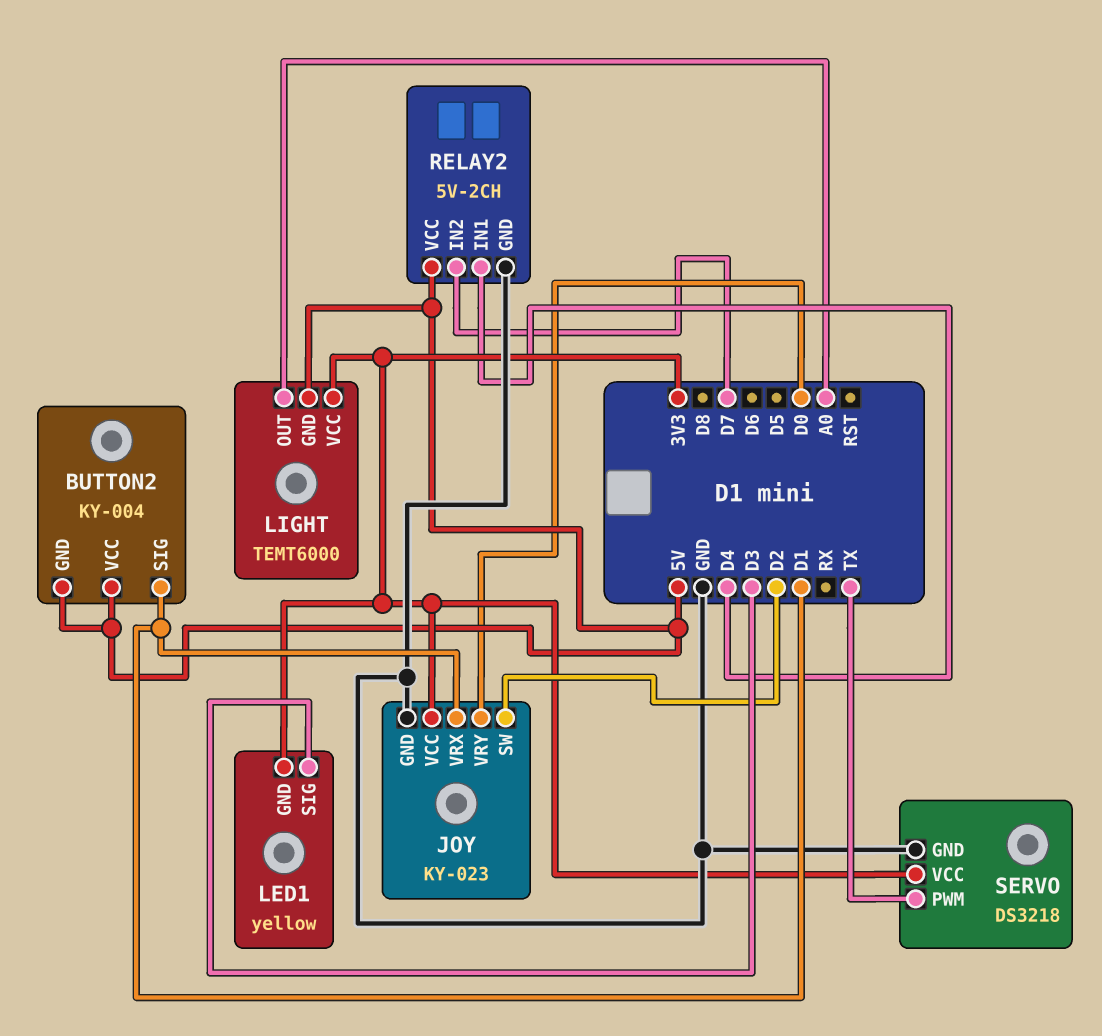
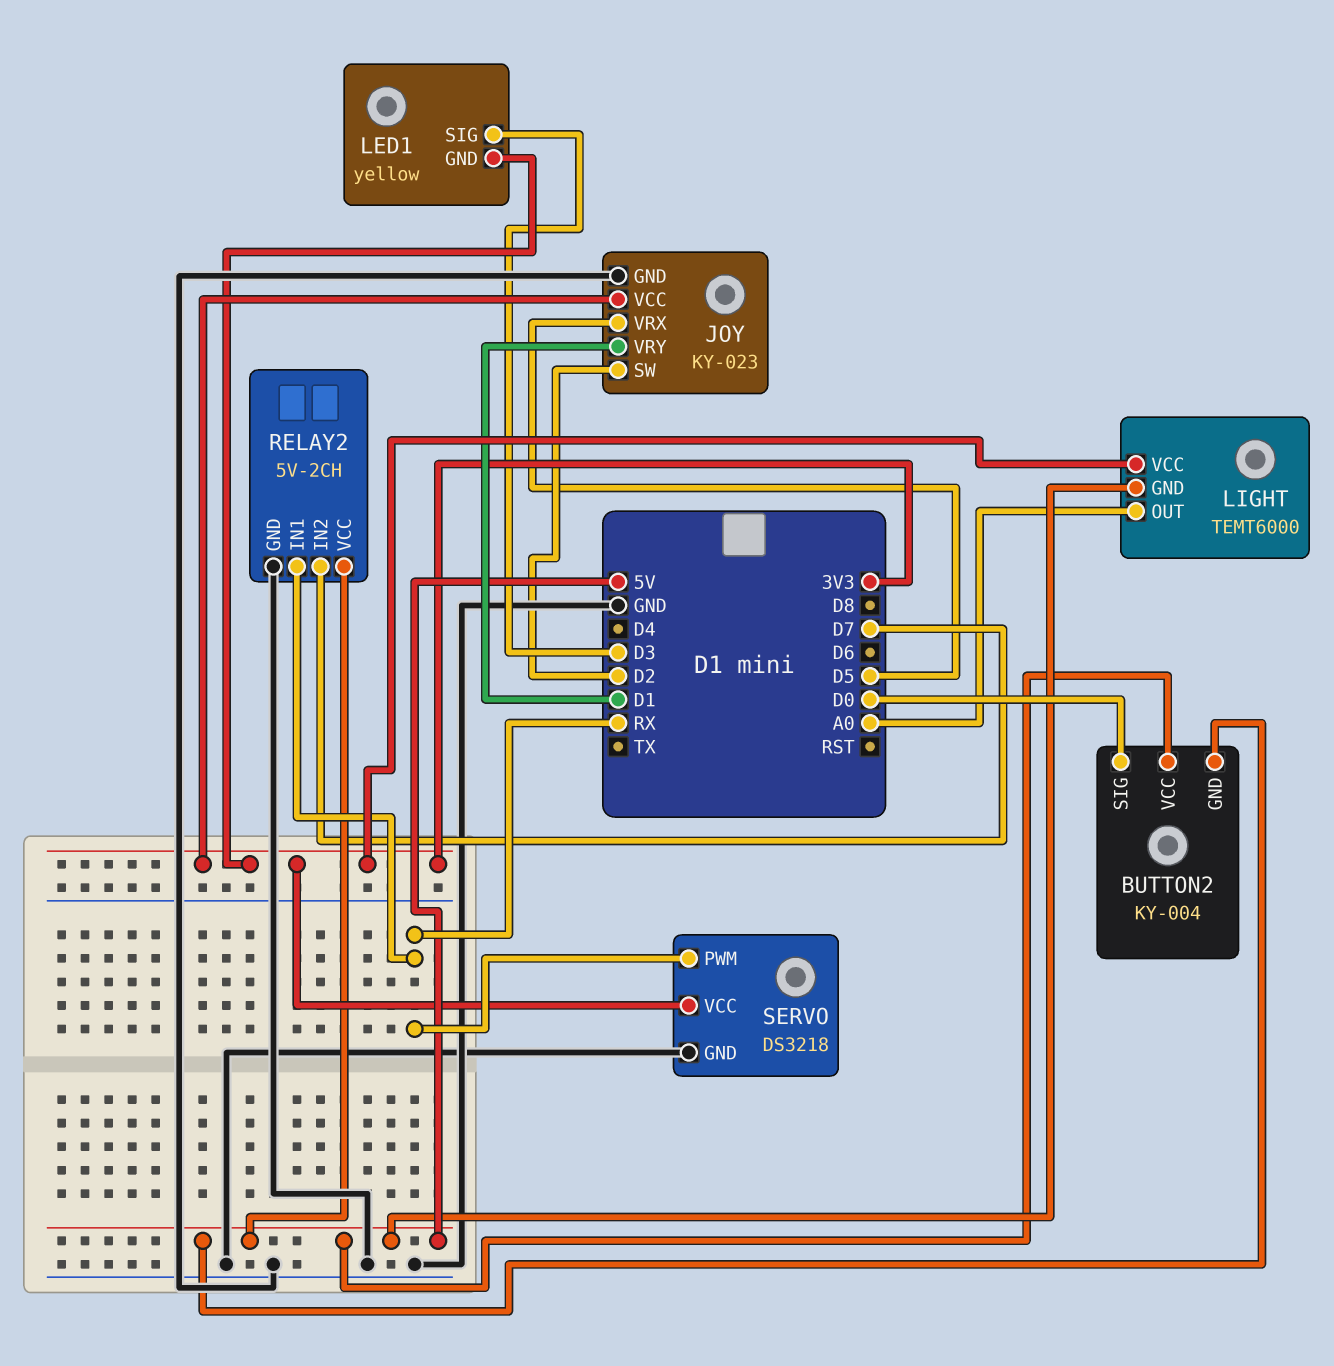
BUTTON2 pin SIG: D1 -> D0
JOY pin VRX: D1 -> D5
JOY pin VRY: D0 -> D1
RELAY2 pin IN1: D4 -> RX
SERVO pin PWM: TX -> RX

